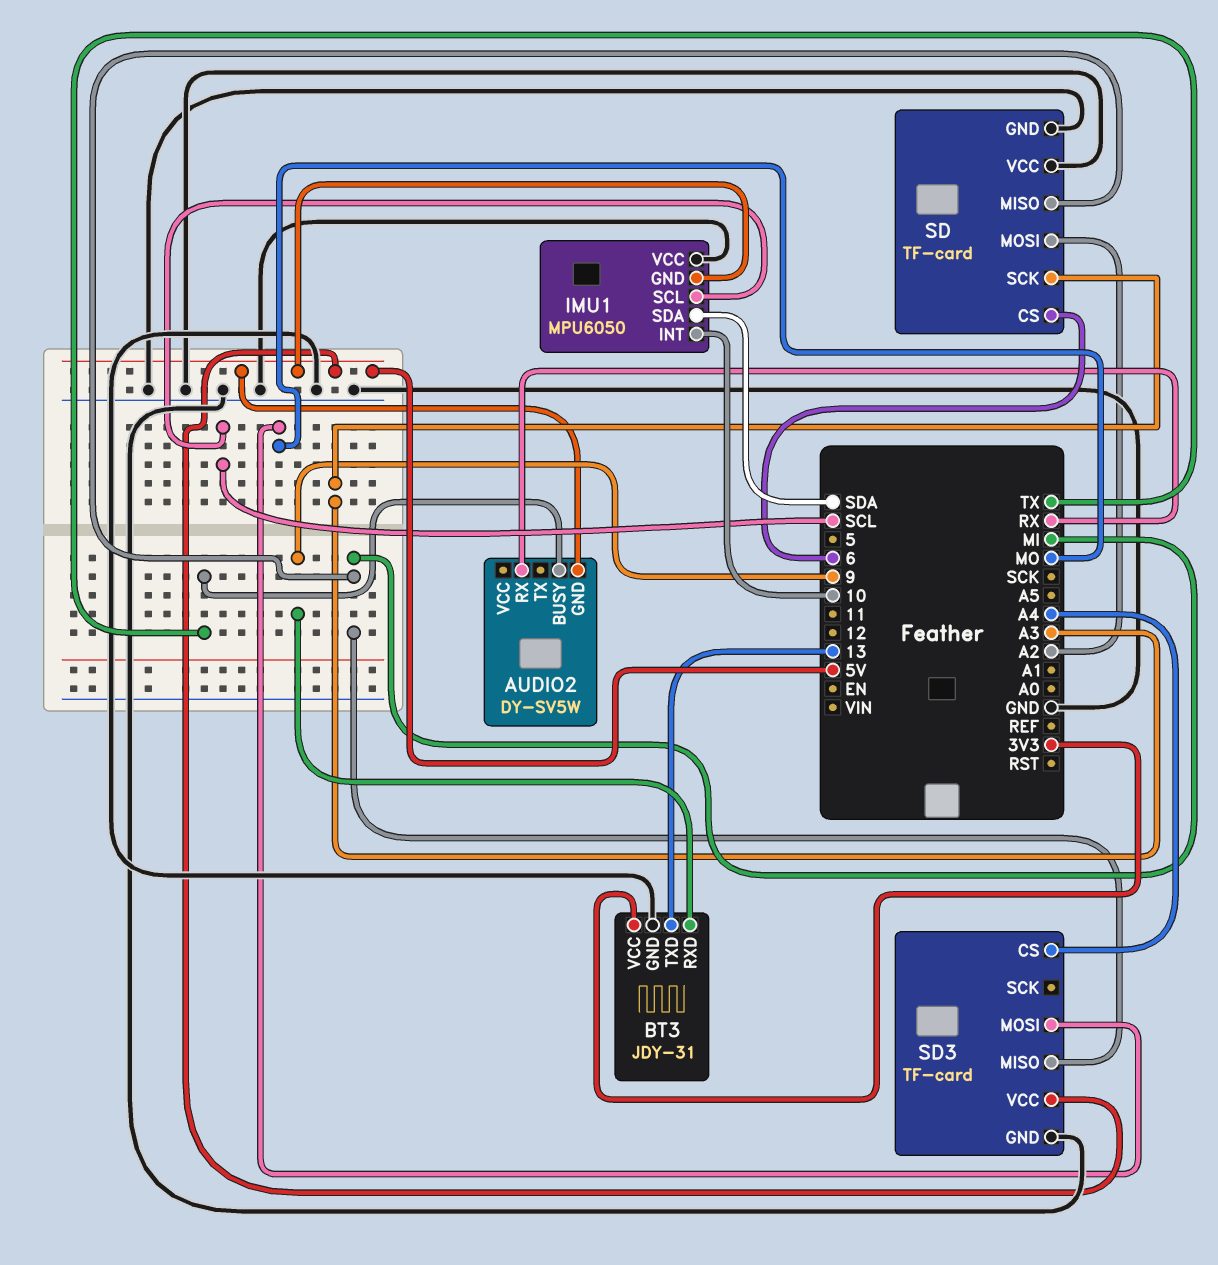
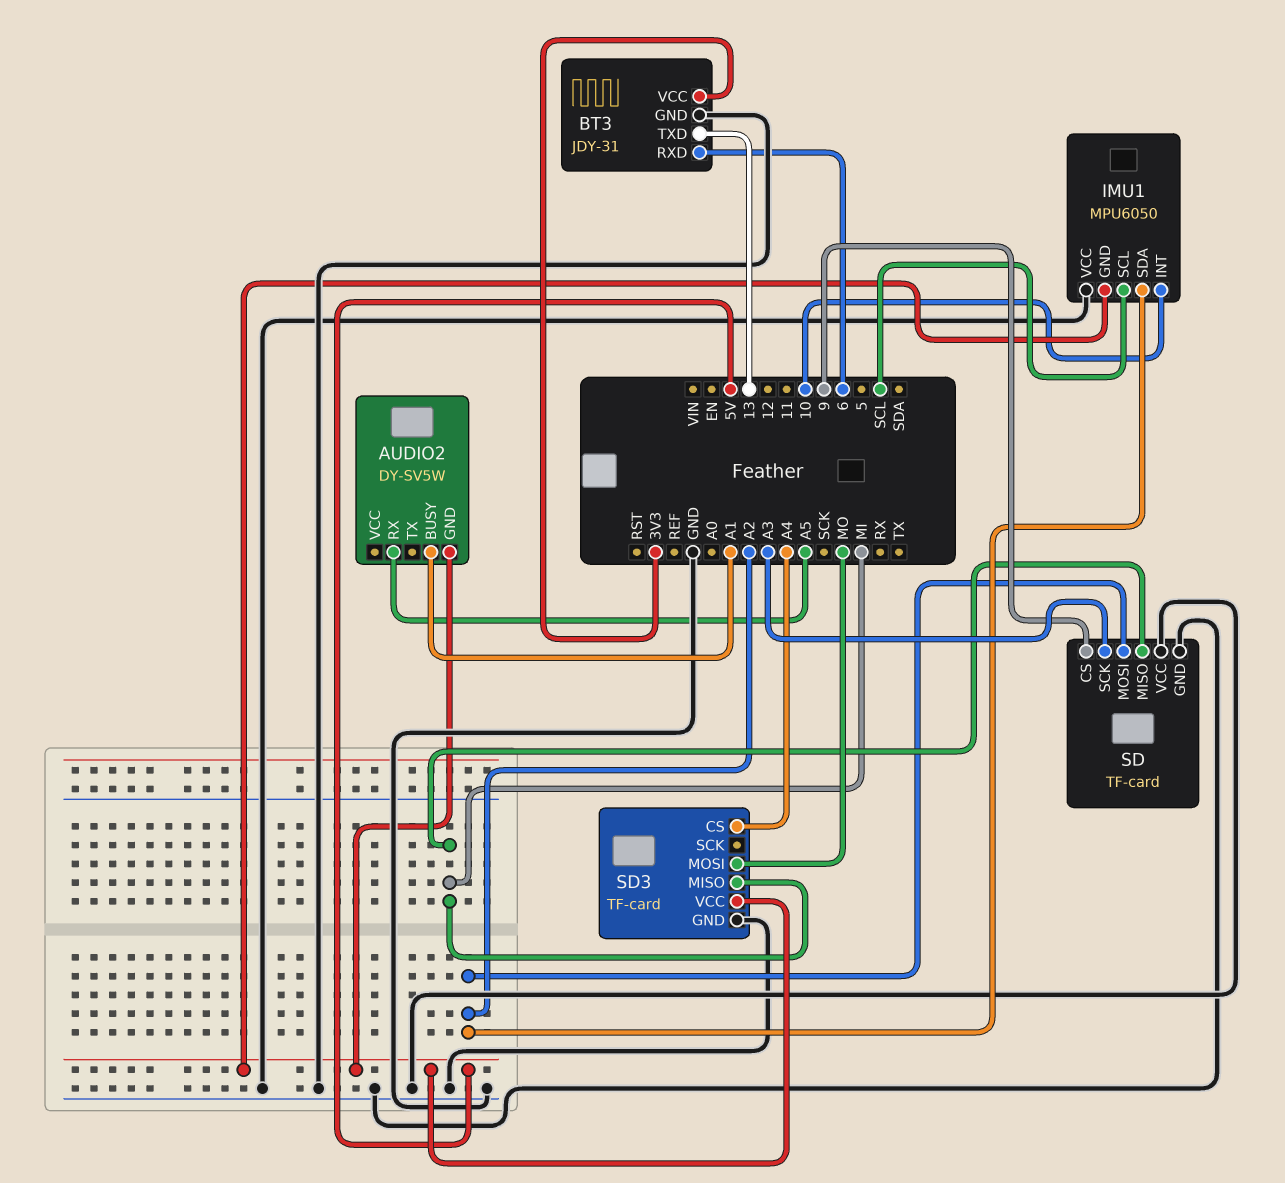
AUDIO2 pin BUSY: TX -> A1
AUDIO2 pin RX: RX -> A5
BT3 pin RXD: 9 -> 6
IMU1 pin SDA: SDA -> A2
SD pin CS: 6 -> 9

